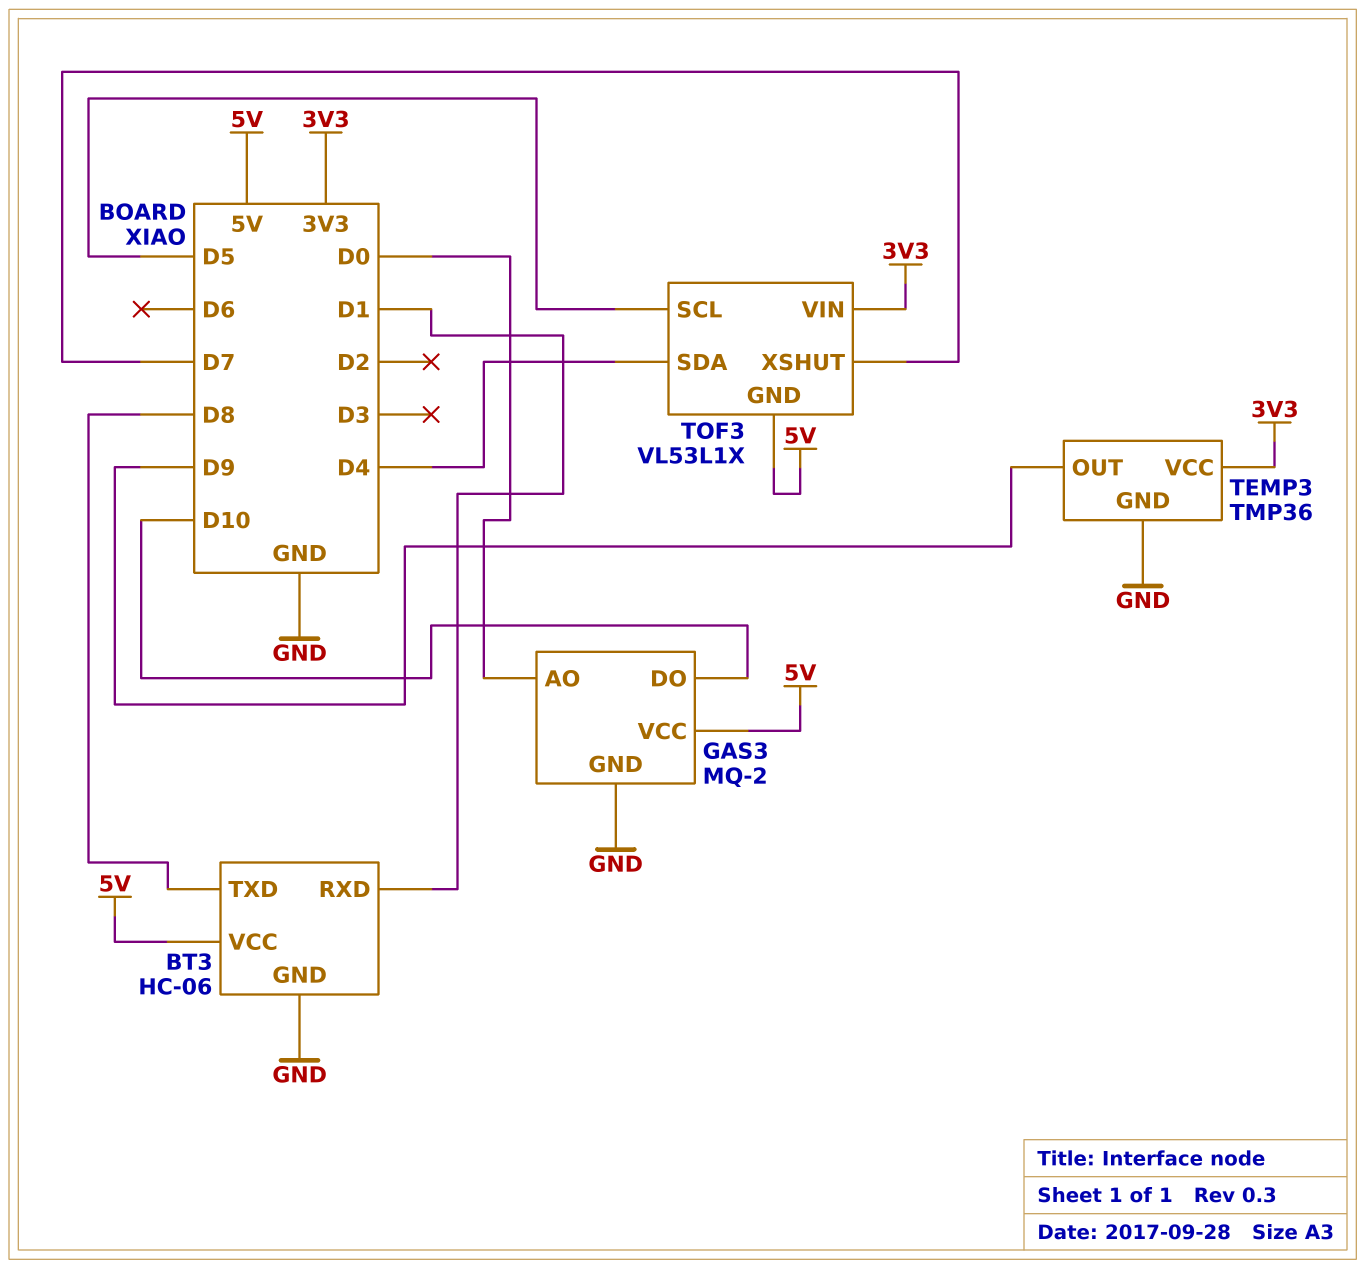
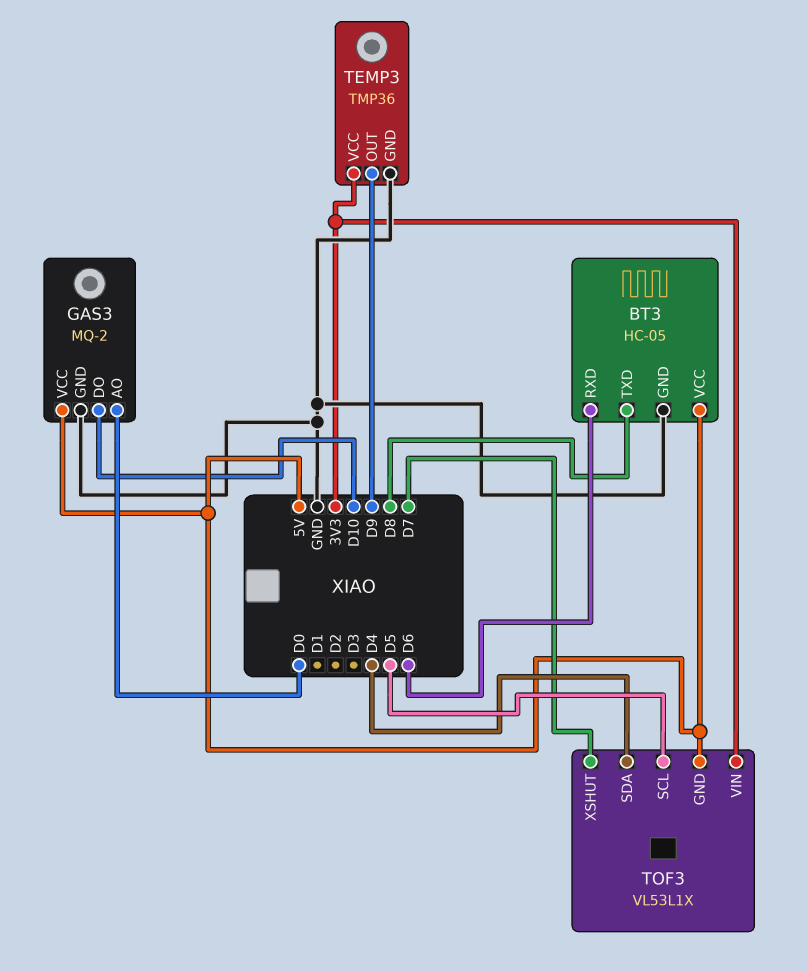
BT3: HC-06 -> HC-05
BT3 pin RXD: D1 -> D6

